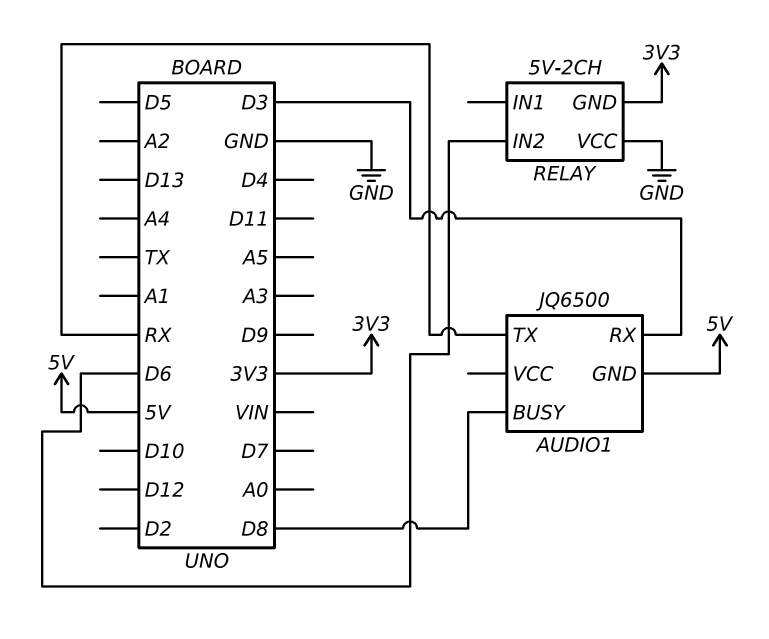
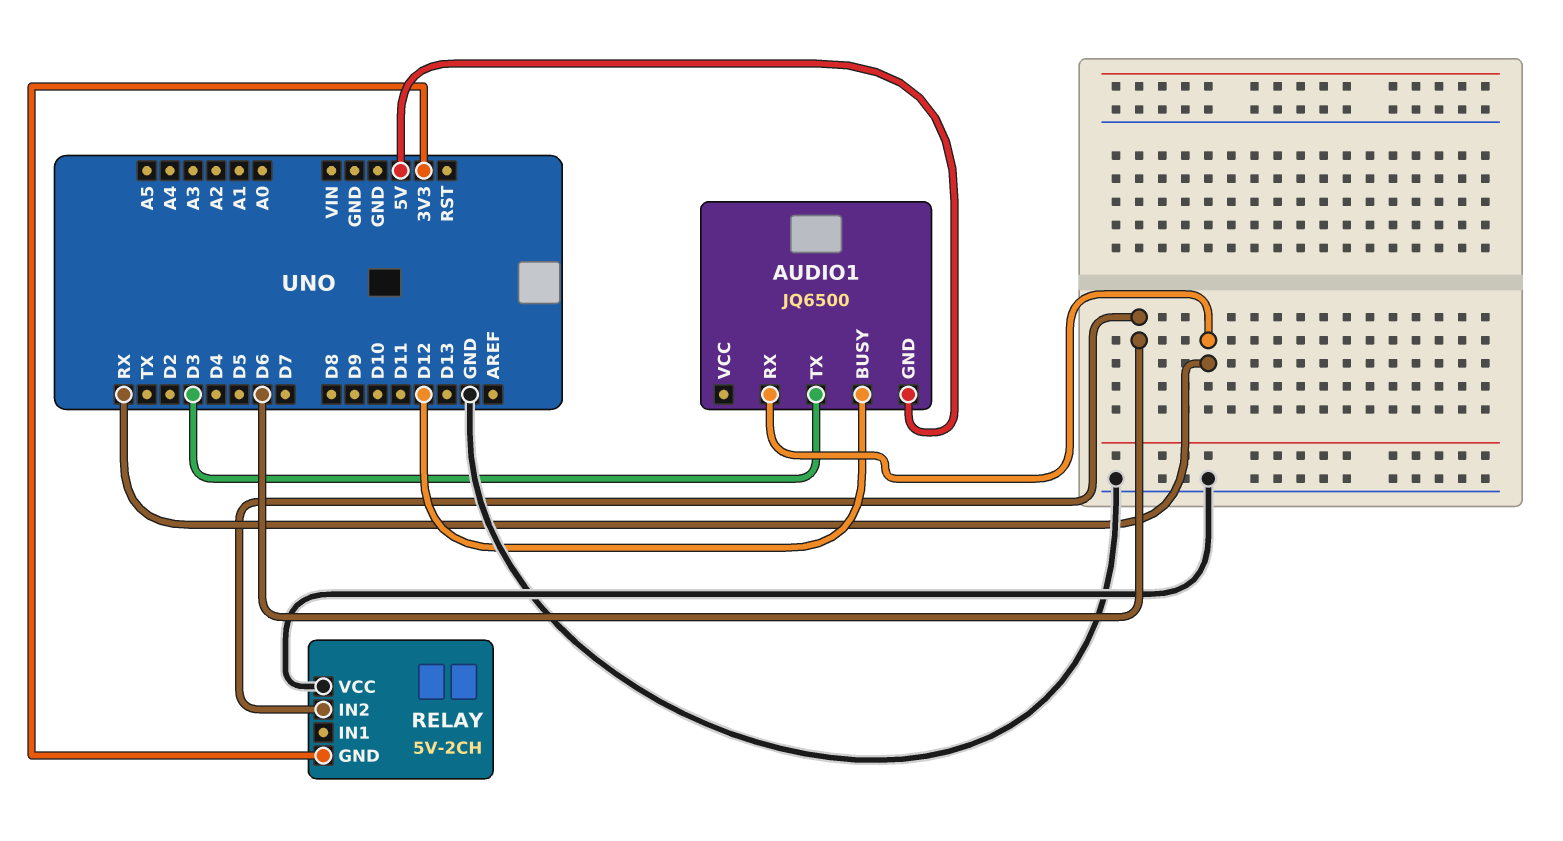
AUDIO1 pin BUSY: D8 -> D12
AUDIO1 pin RX: D3 -> RX
AUDIO1 pin TX: RX -> D3

